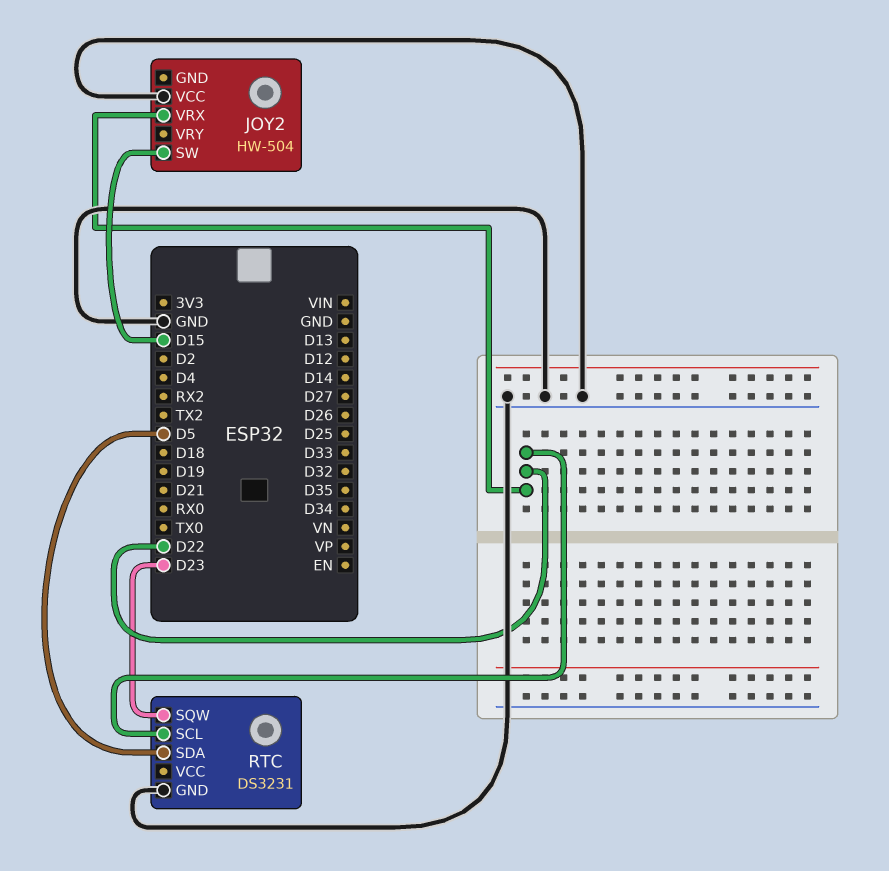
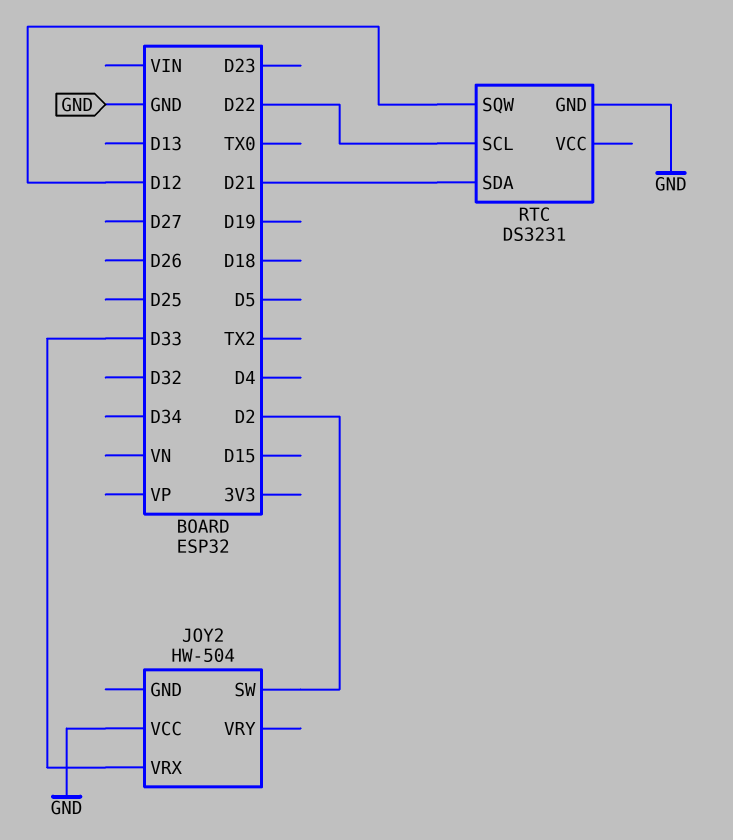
JOY2 pin SW: D15 -> D2
JOY2 pin VRX: D22 -> D33
RTC pin SDA: D5 -> D21
RTC pin SQW: D23 -> D12

